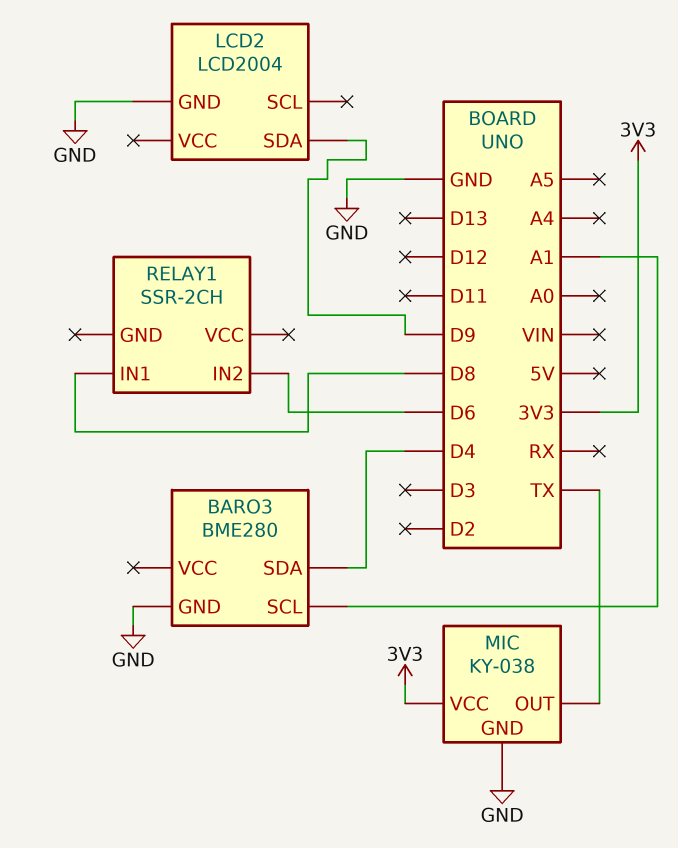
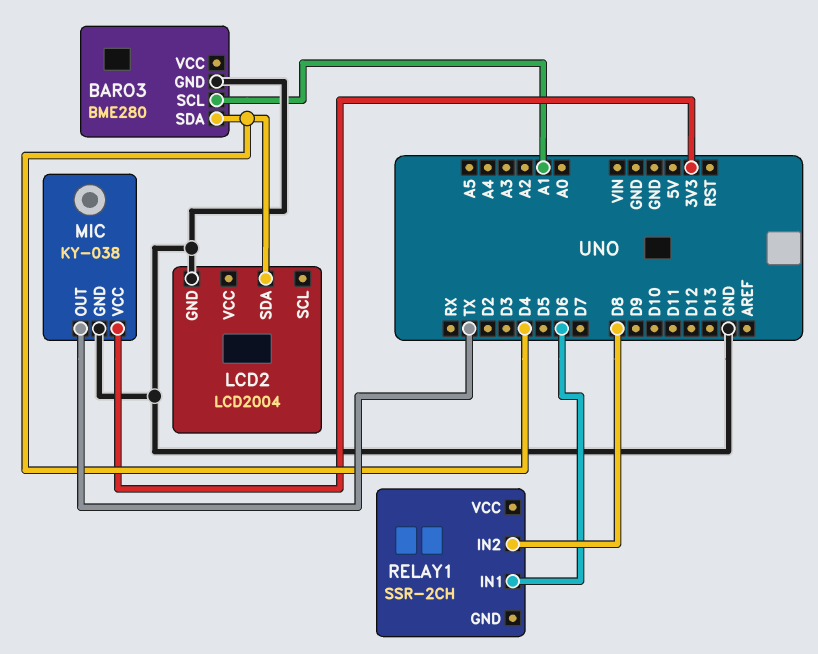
LCD2 pin SDA: D9 -> D4
RELAY1 pin IN1: D8 -> D6
RELAY1 pin IN2: D6 -> D8

